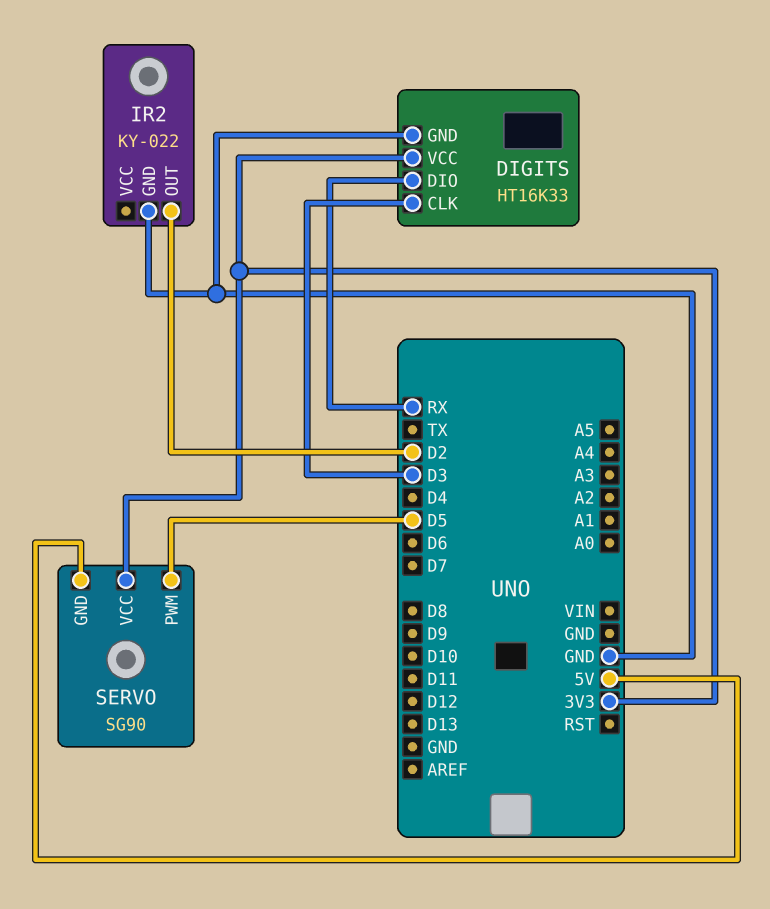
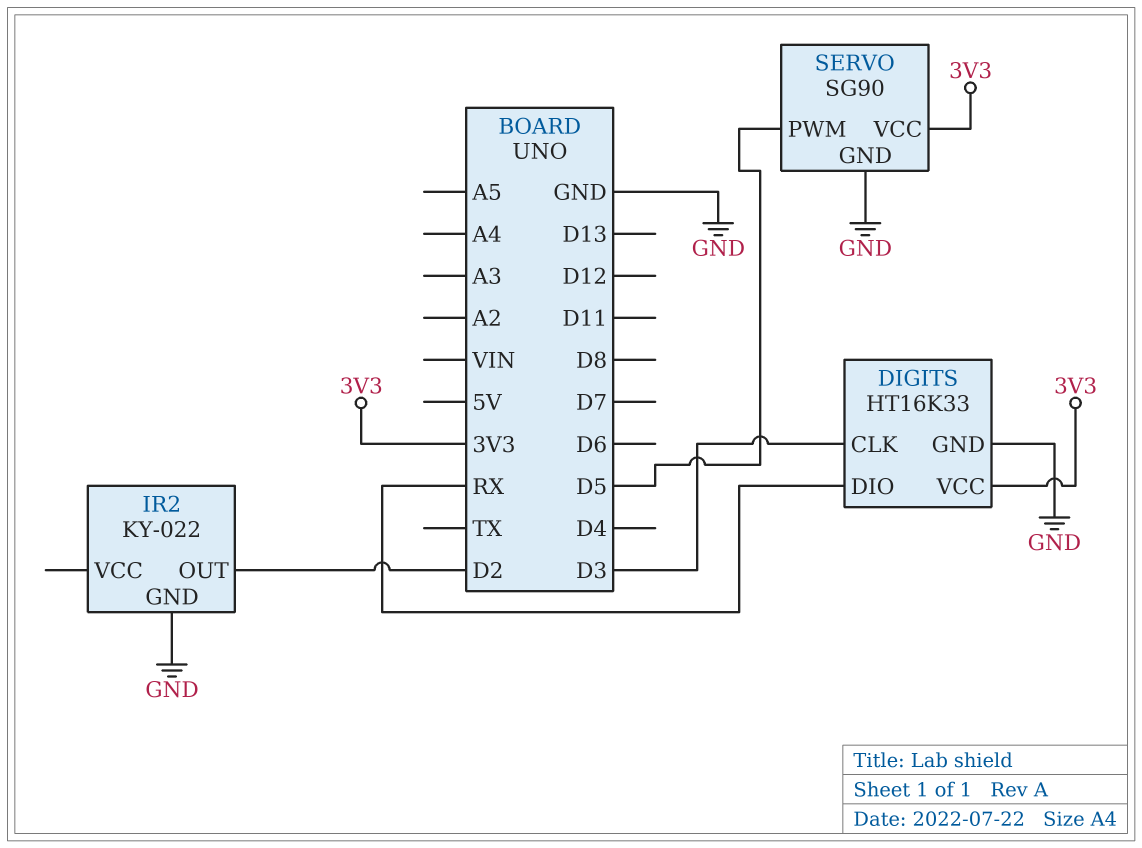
SERVO pin GND: 5V -> GND

